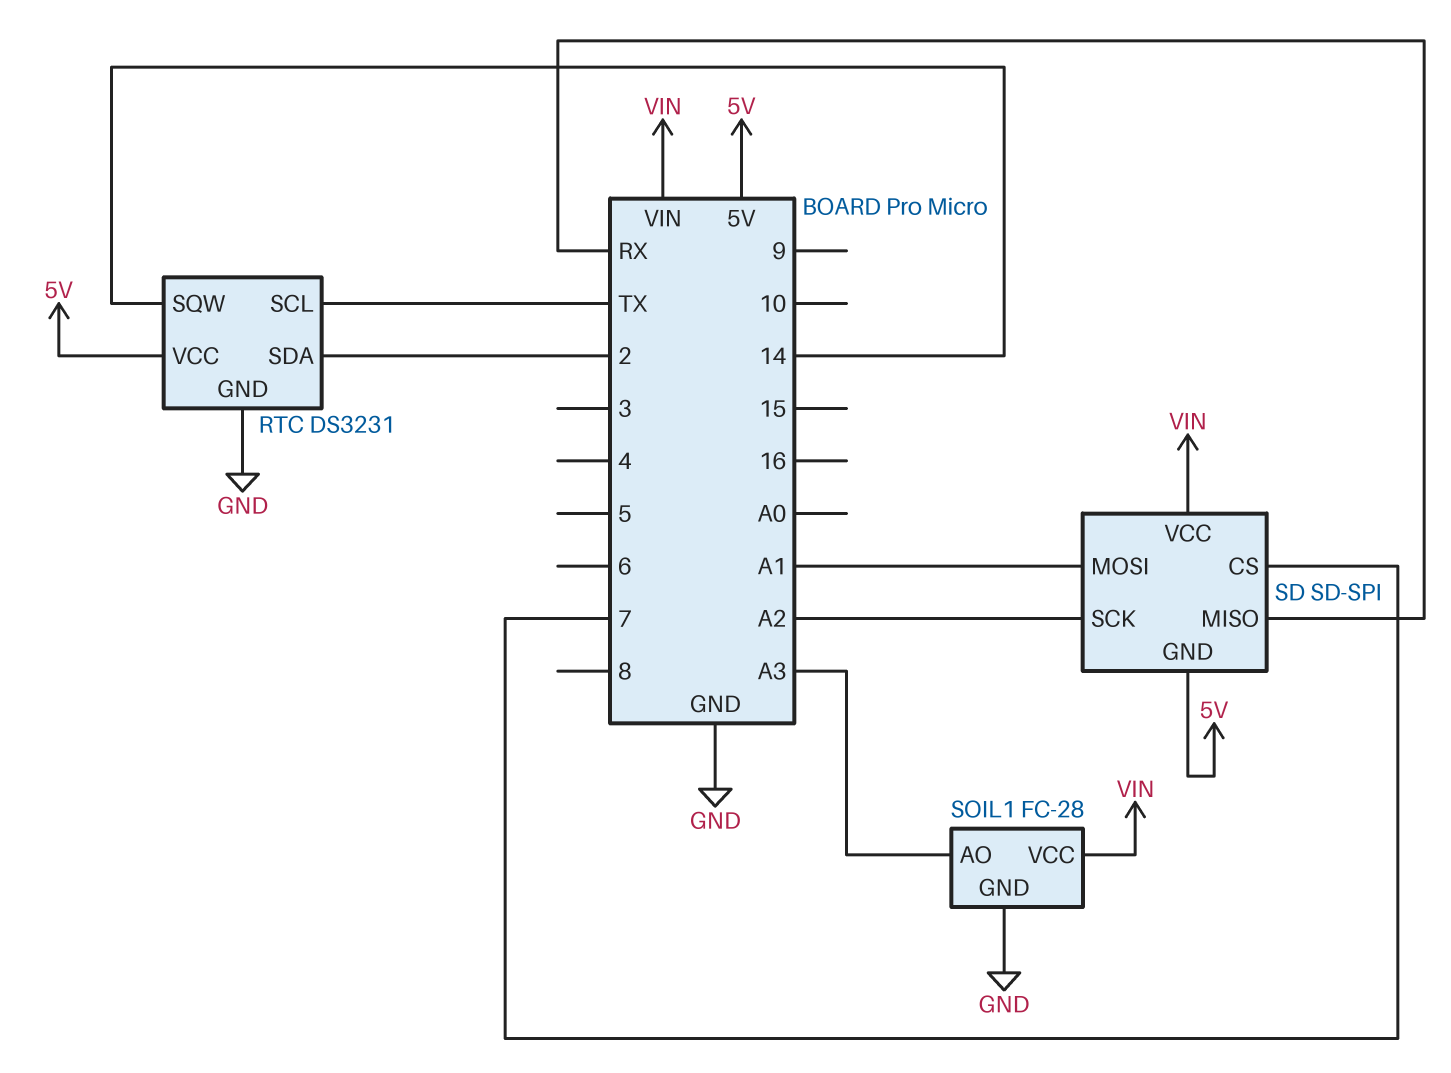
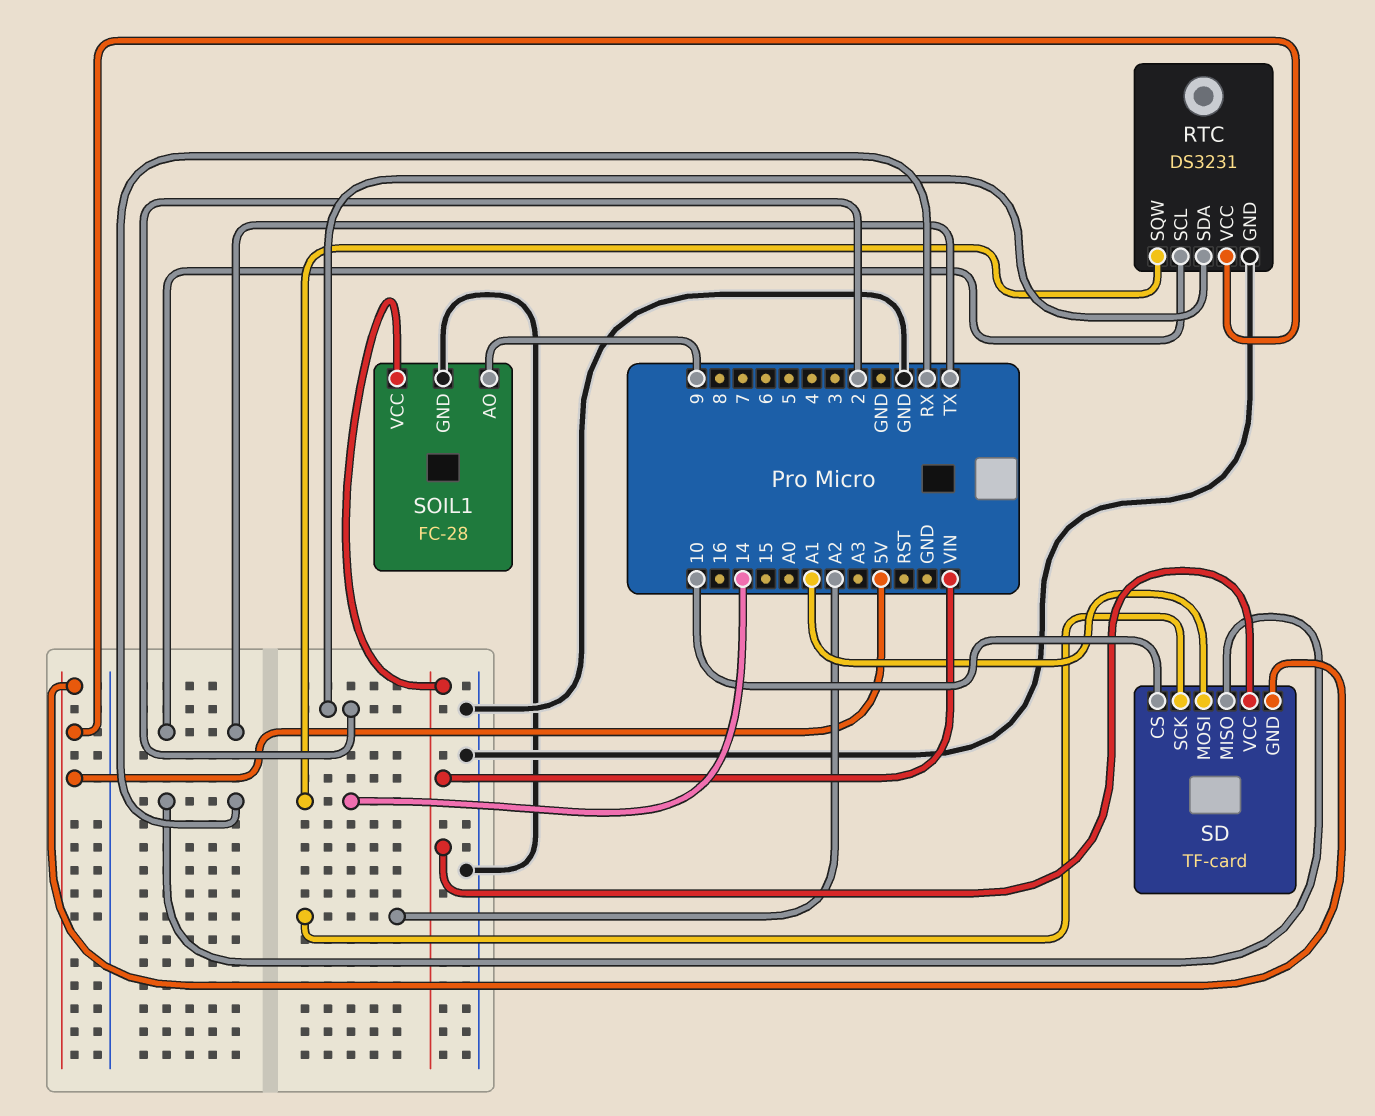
SD: SD-SPI -> TF-card
SD pin CS: 7 -> 10
SOIL1 pin AO: A3 -> 9

